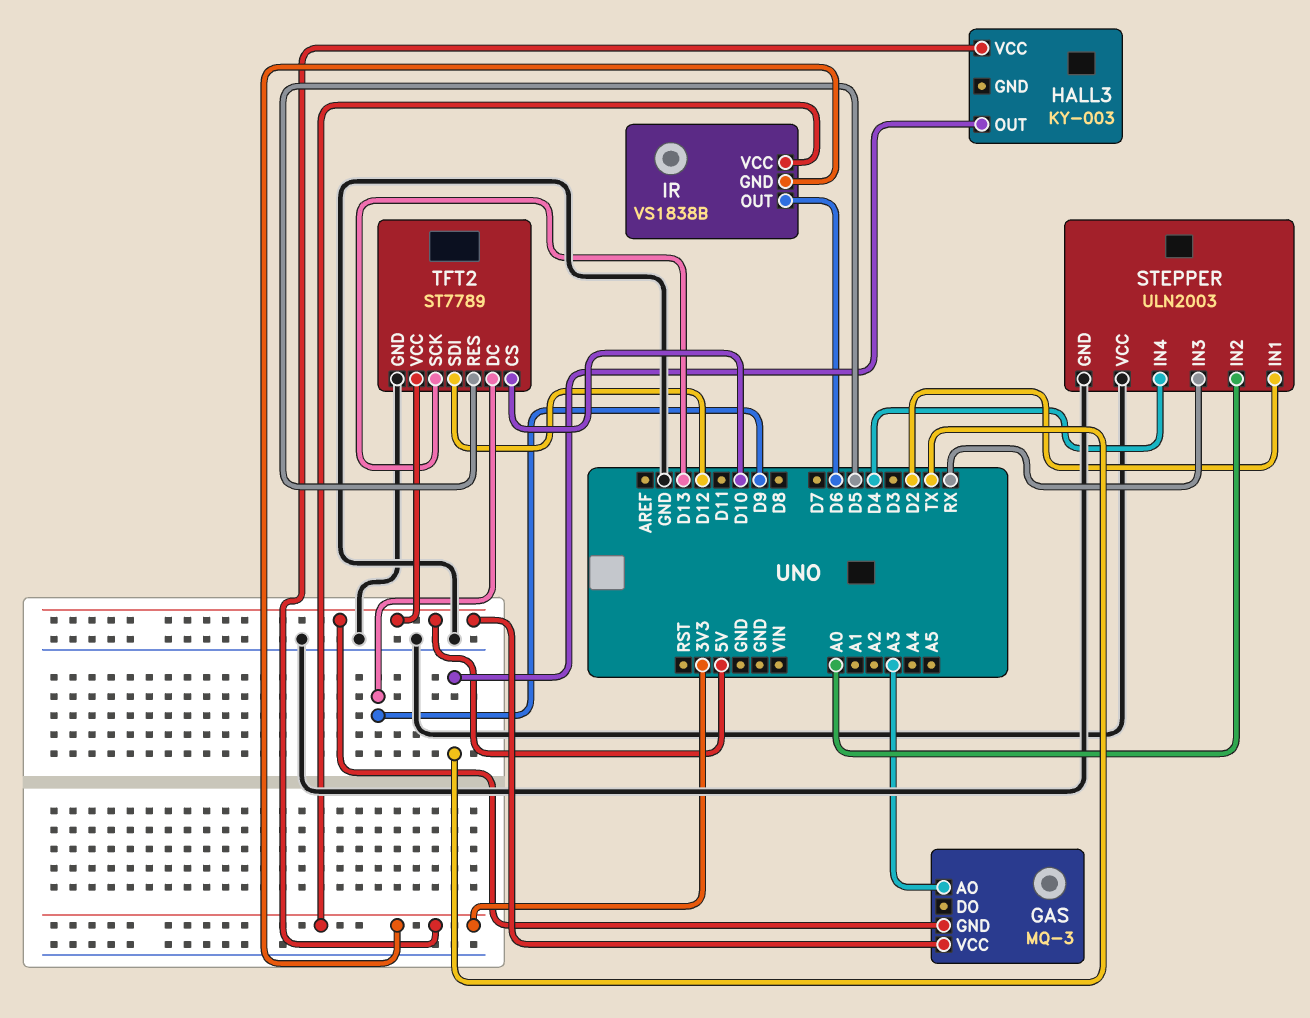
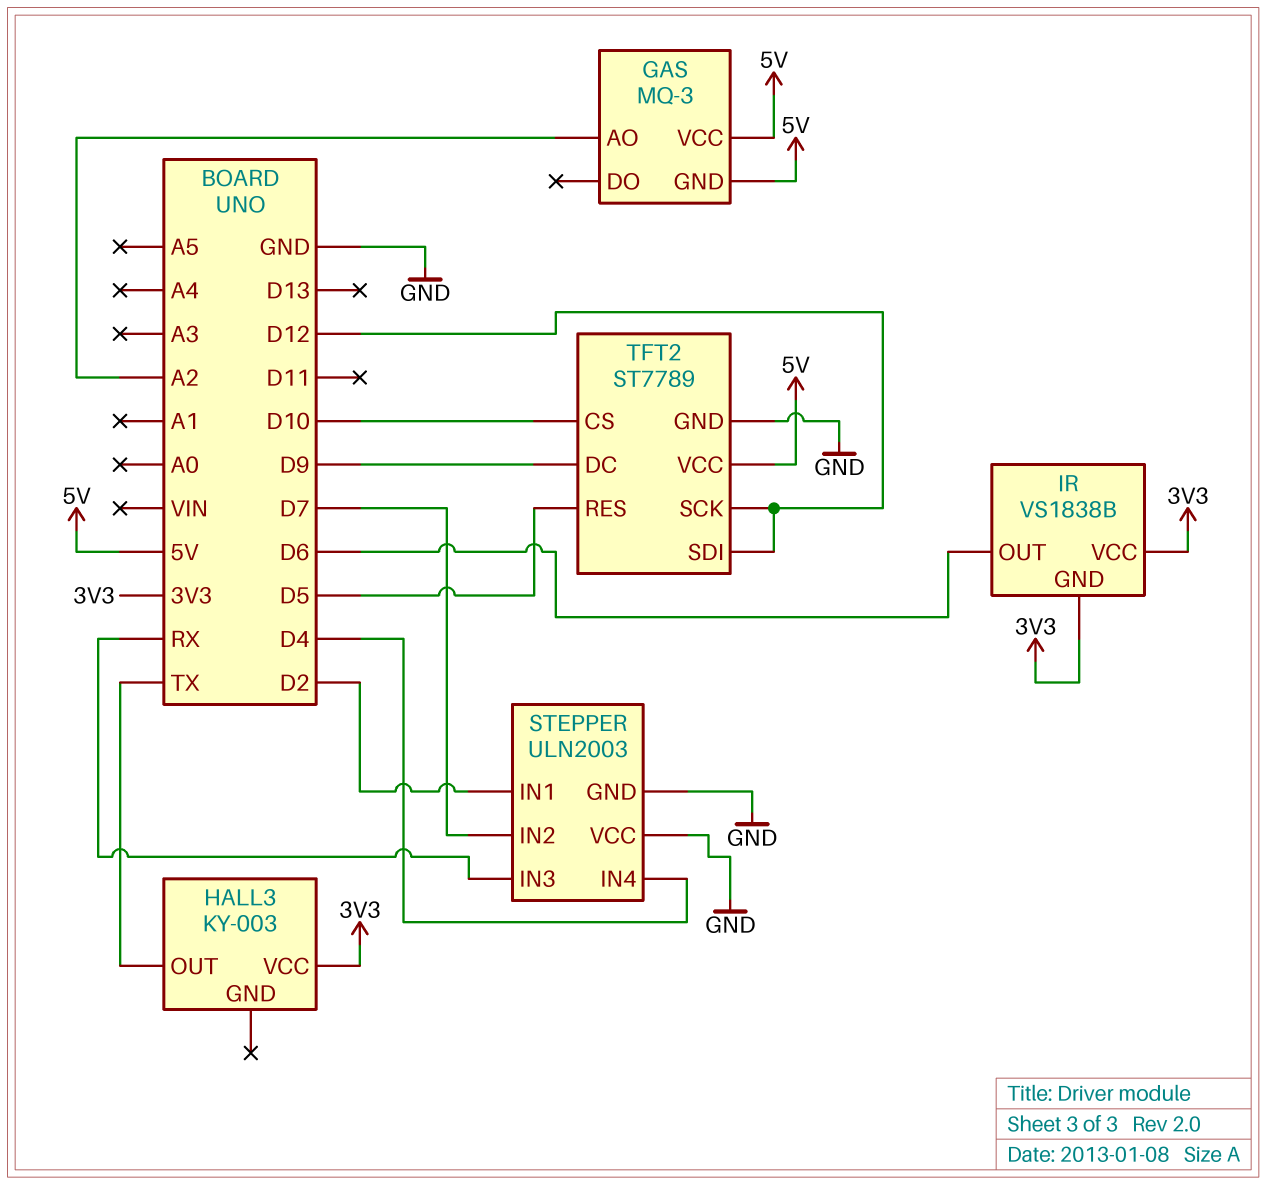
GAS pin AO: A3 -> A2
STEPPER pin IN2: A0 -> D7
TFT2 pin SCK: D13 -> D12

